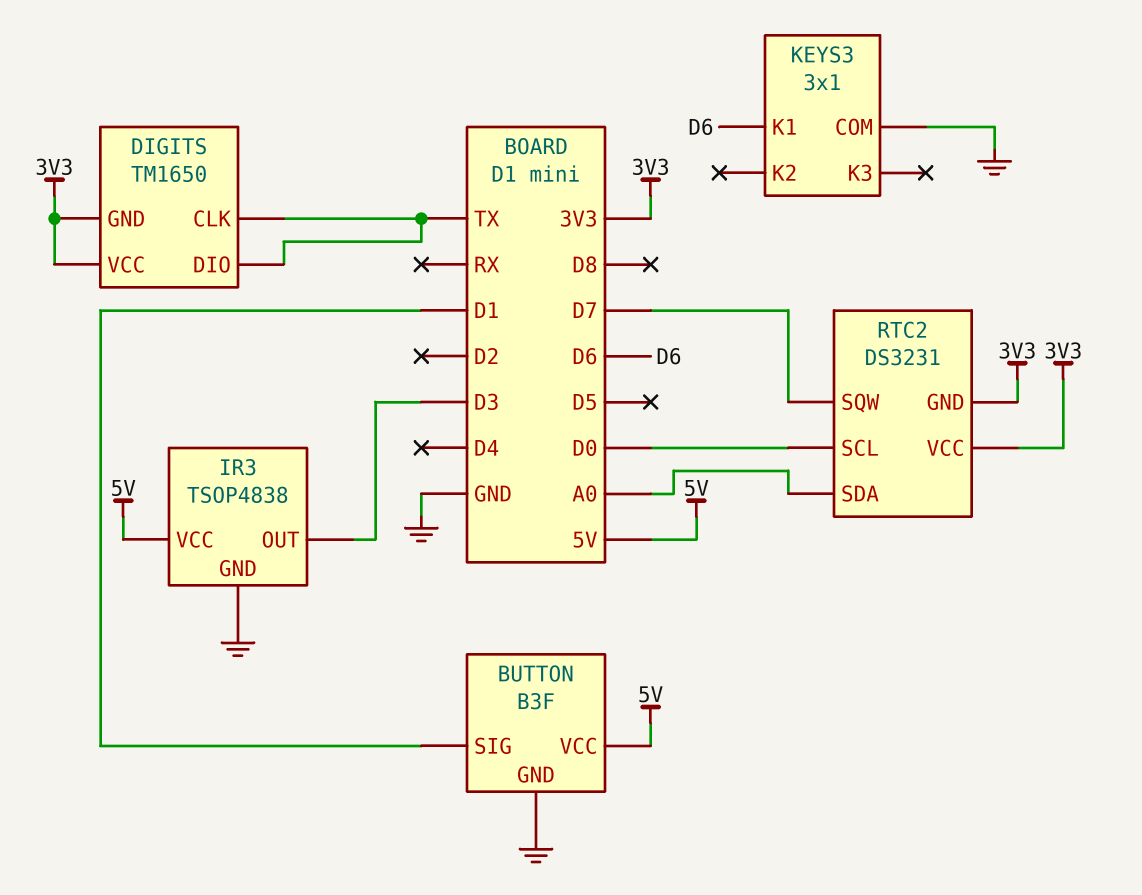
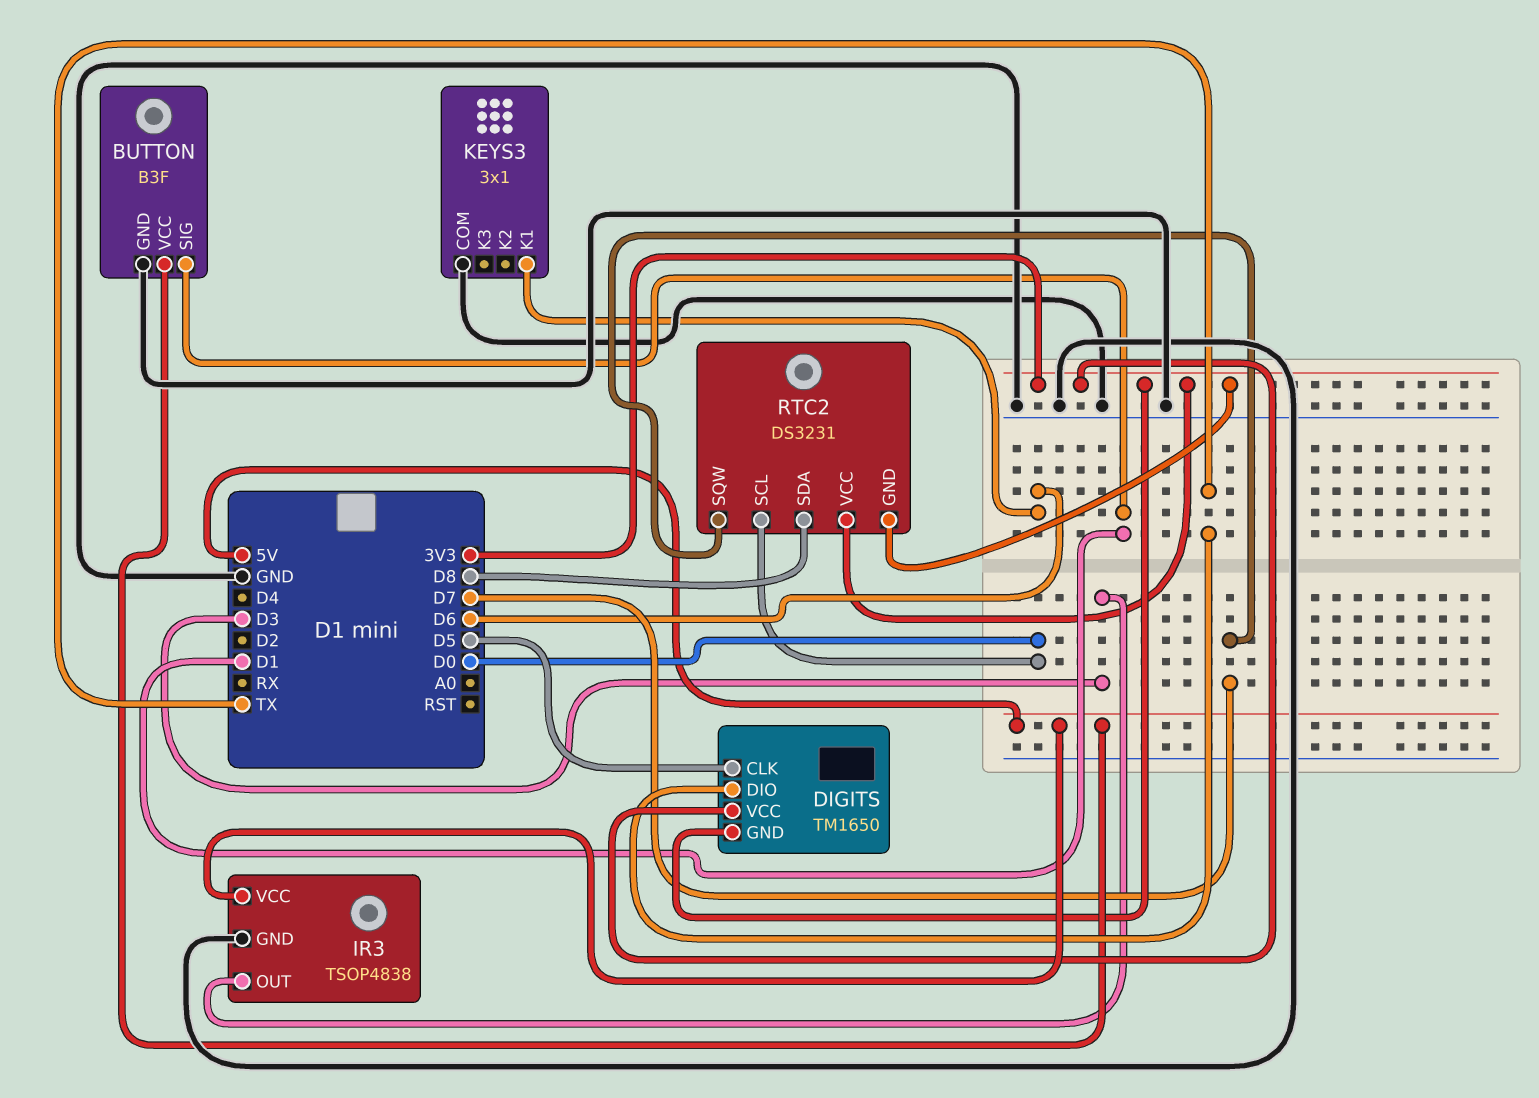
DIGITS pin CLK: TX -> D5
RTC2 pin SDA: A0 -> D8

